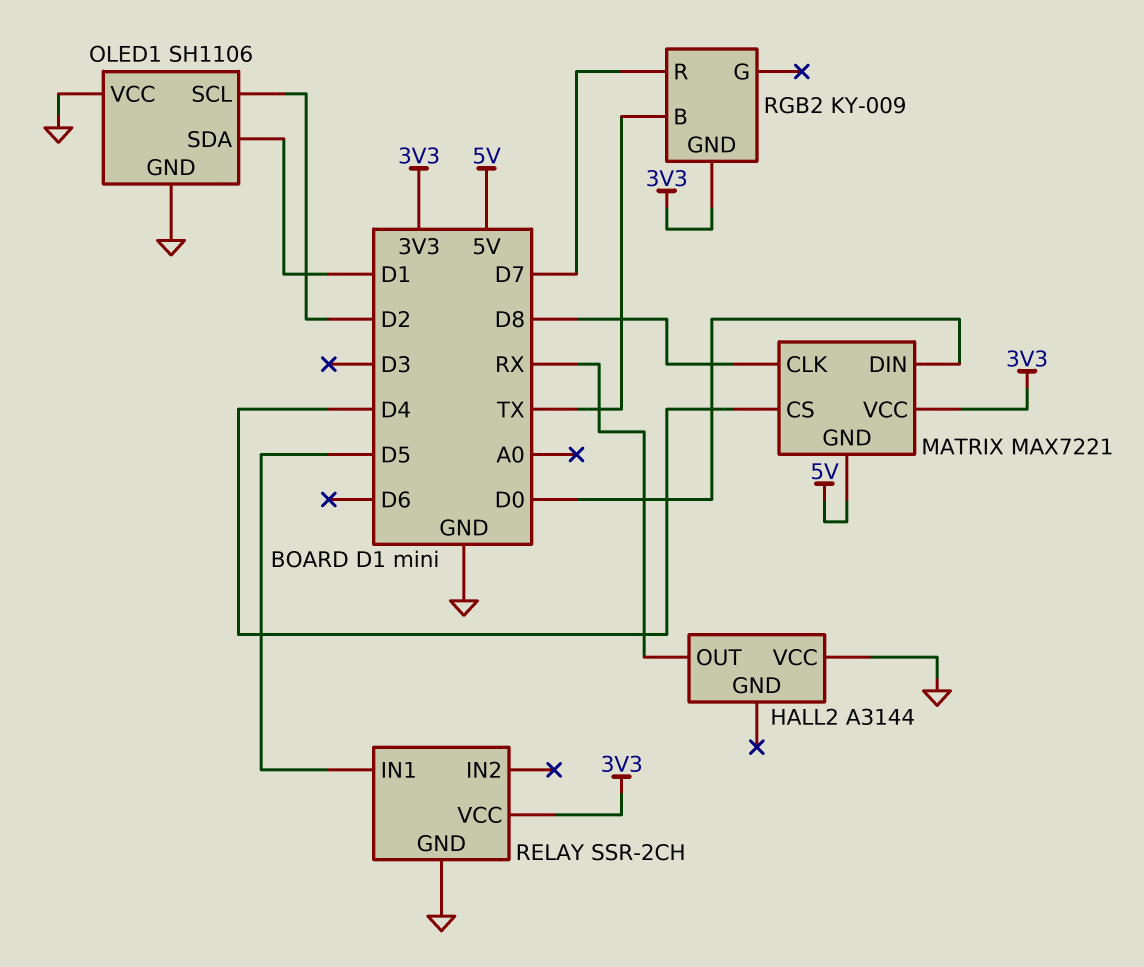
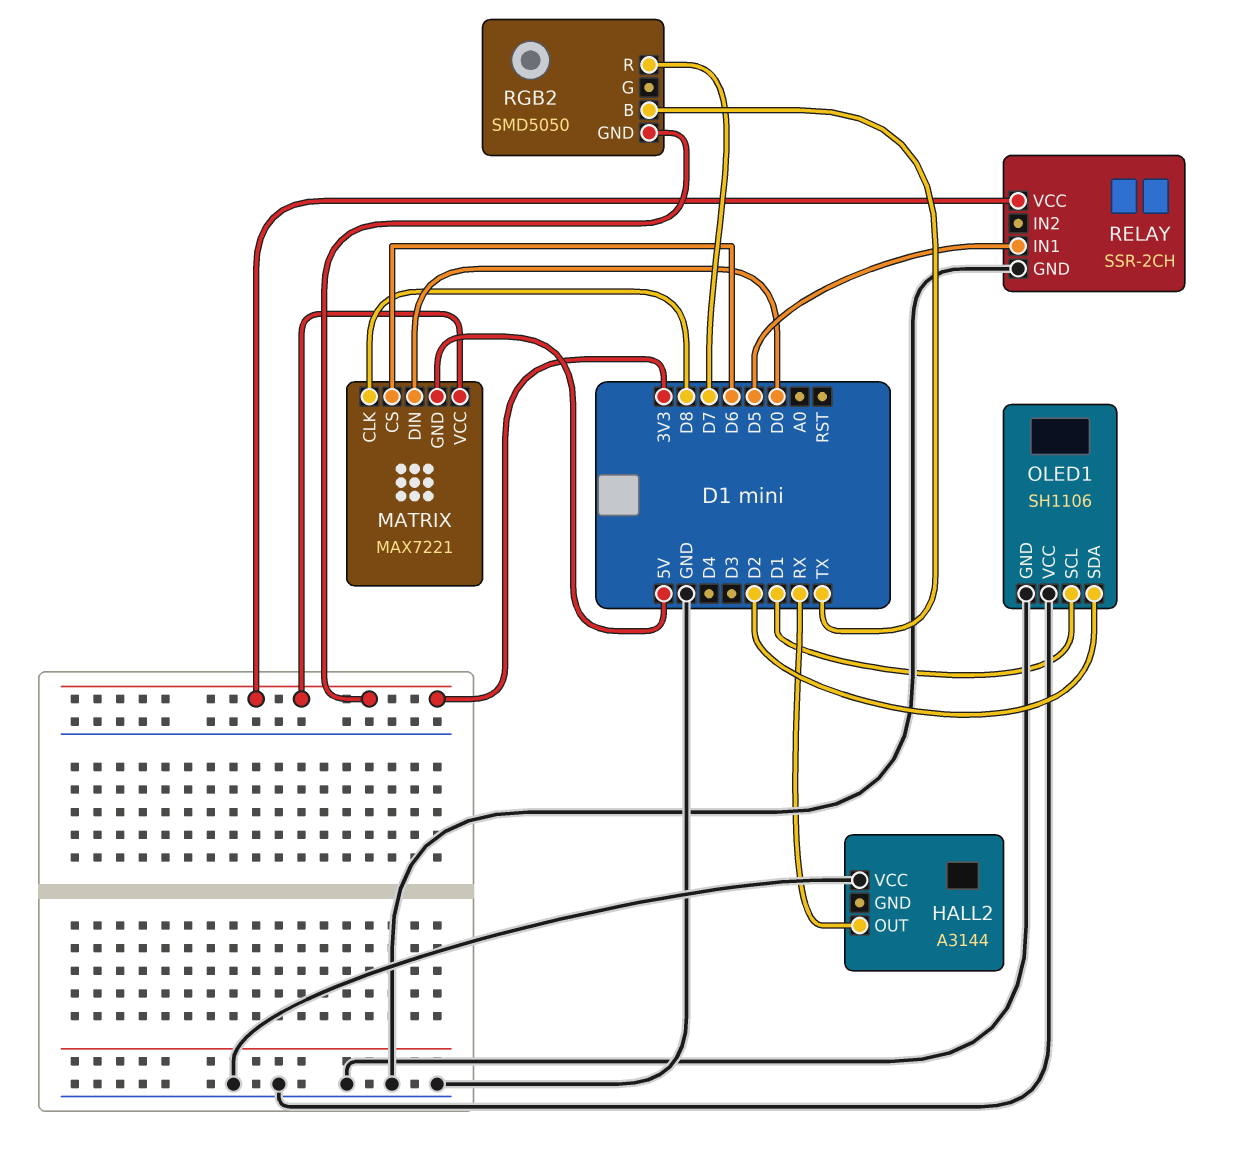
MATRIX pin CS: D4 -> D6
OLED1 pin SCL: D2 -> D1
OLED1 pin SDA: D1 -> D2
RGB2: KY-009 -> SMD5050

